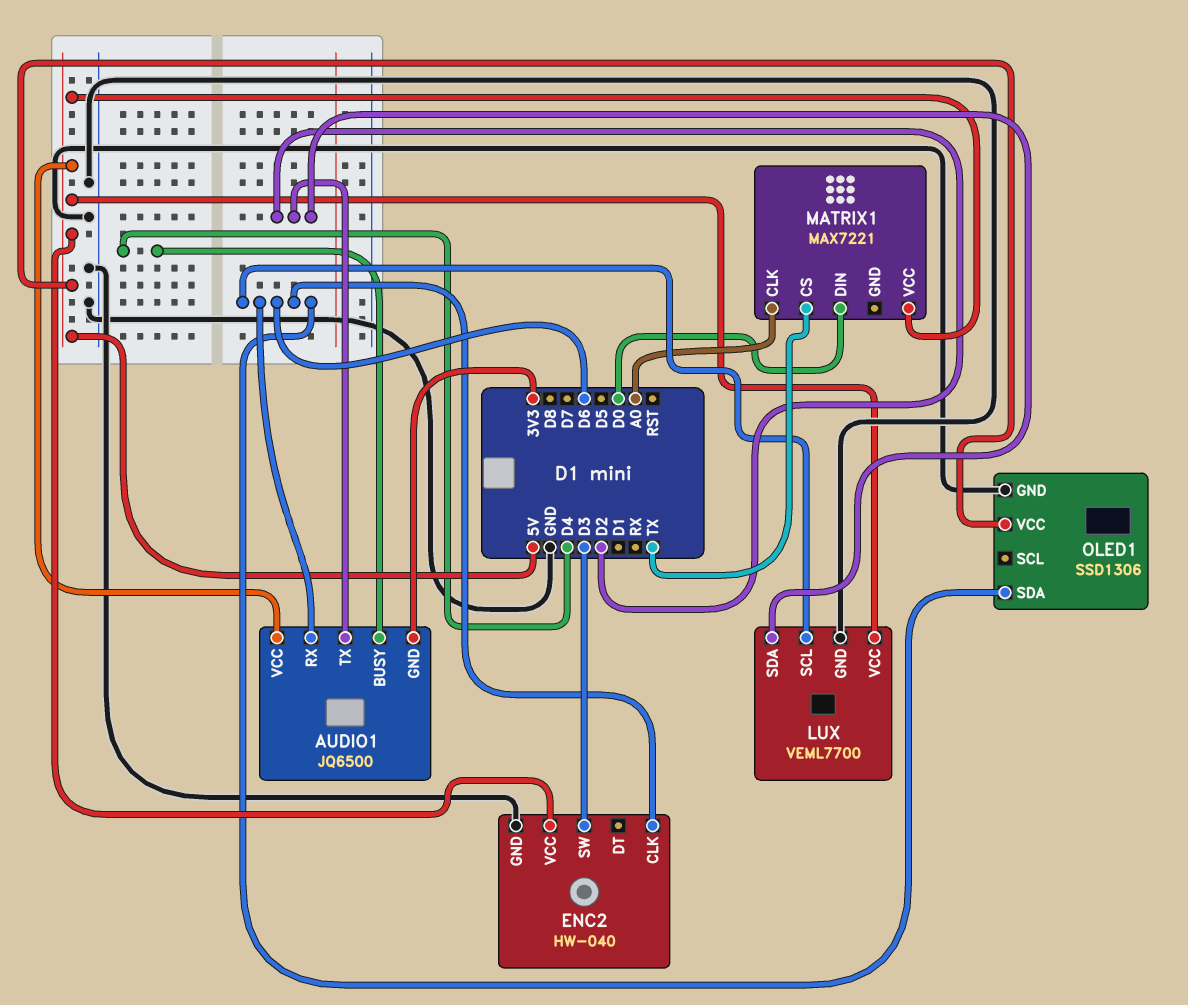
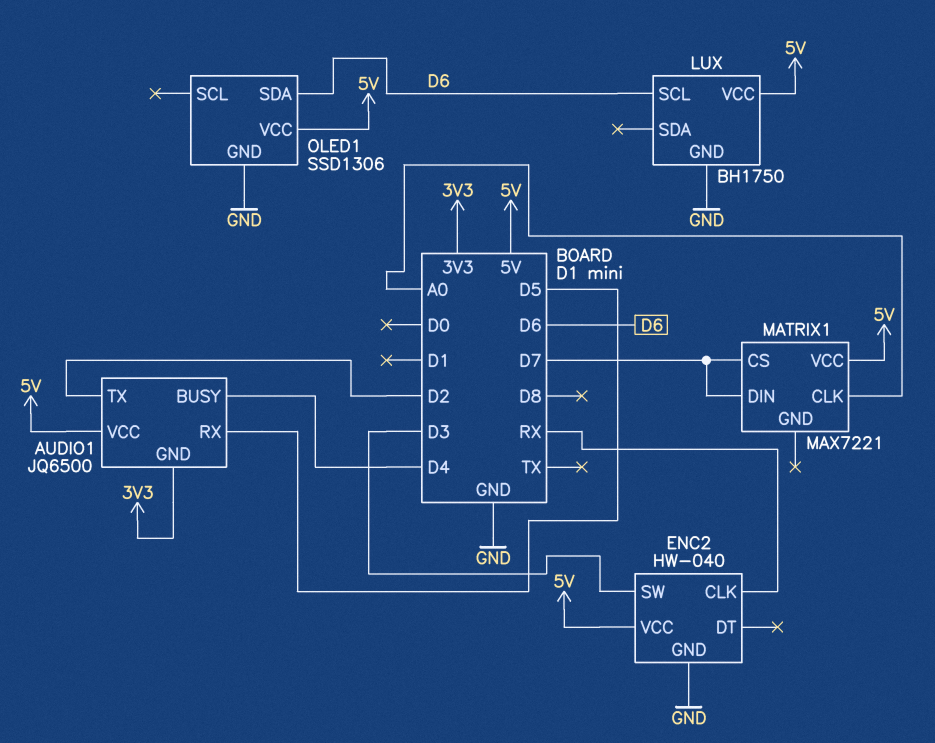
AUDIO1 pin RX: D6 -> D5
ENC2 pin CLK: D6 -> RX
LUX: VEML7700 -> BH1750
LUX pin SDA: D2 -> none
MATRIX1 pin CS: TX -> D7
MATRIX1 pin DIN: D0 -> D7

